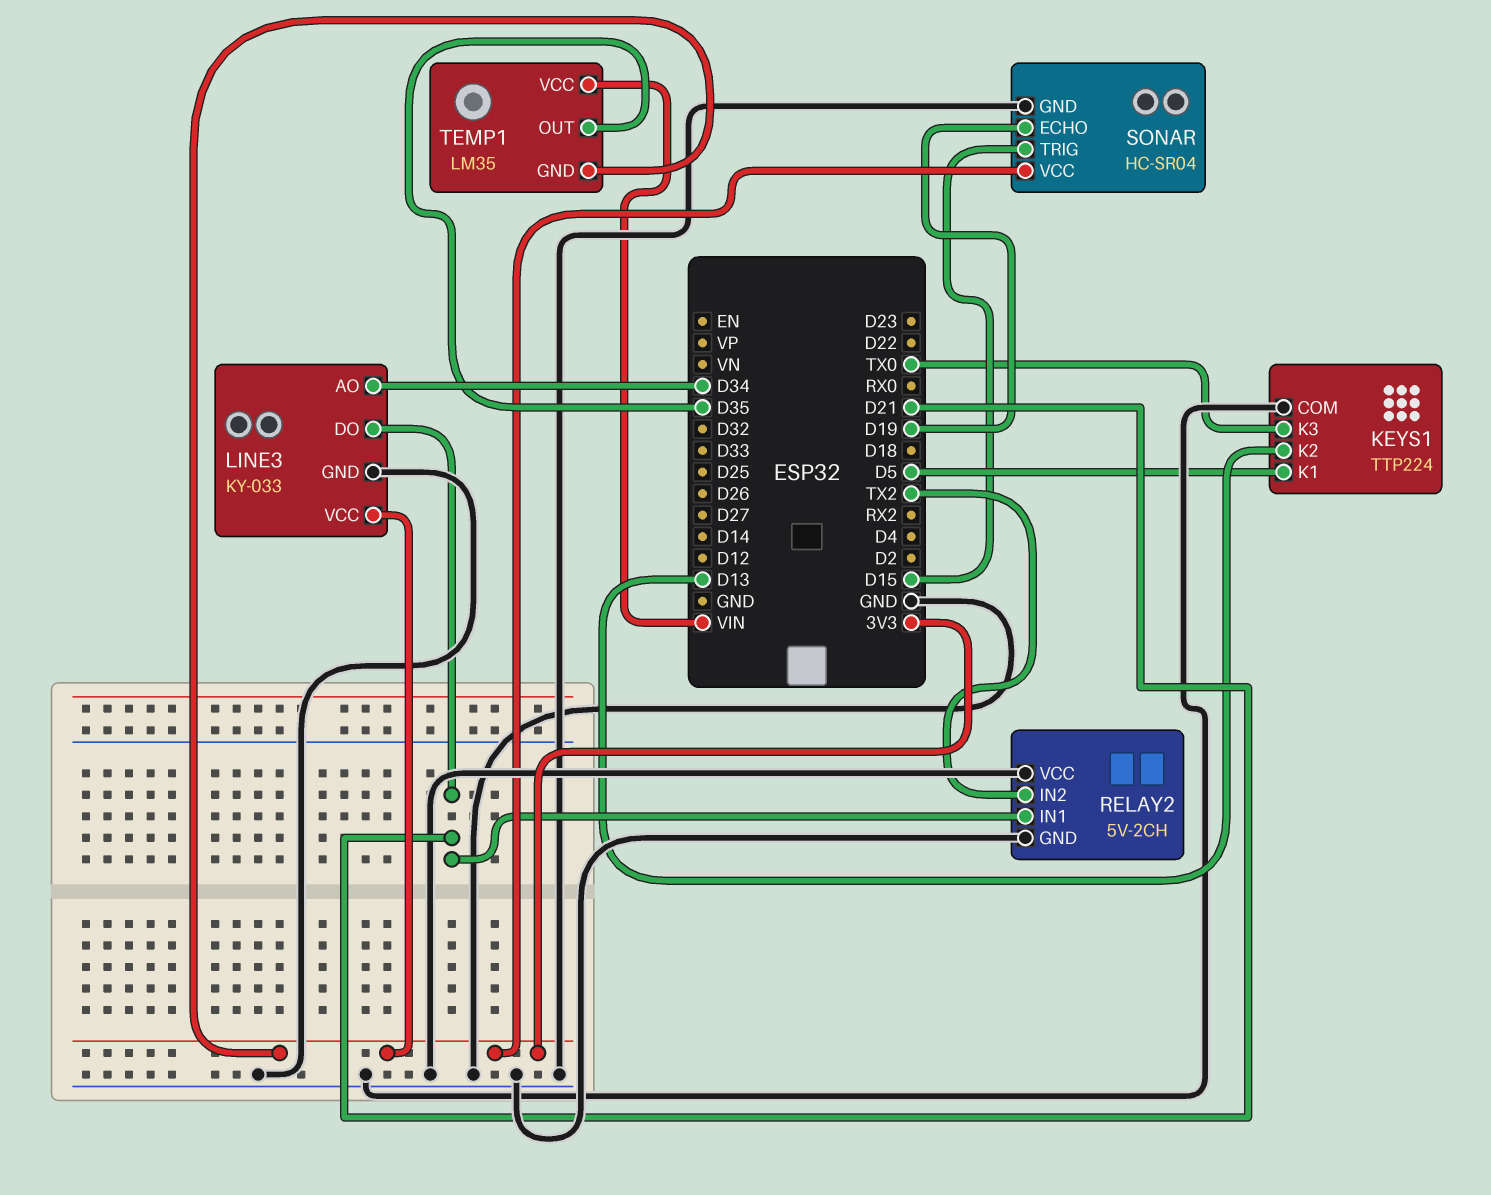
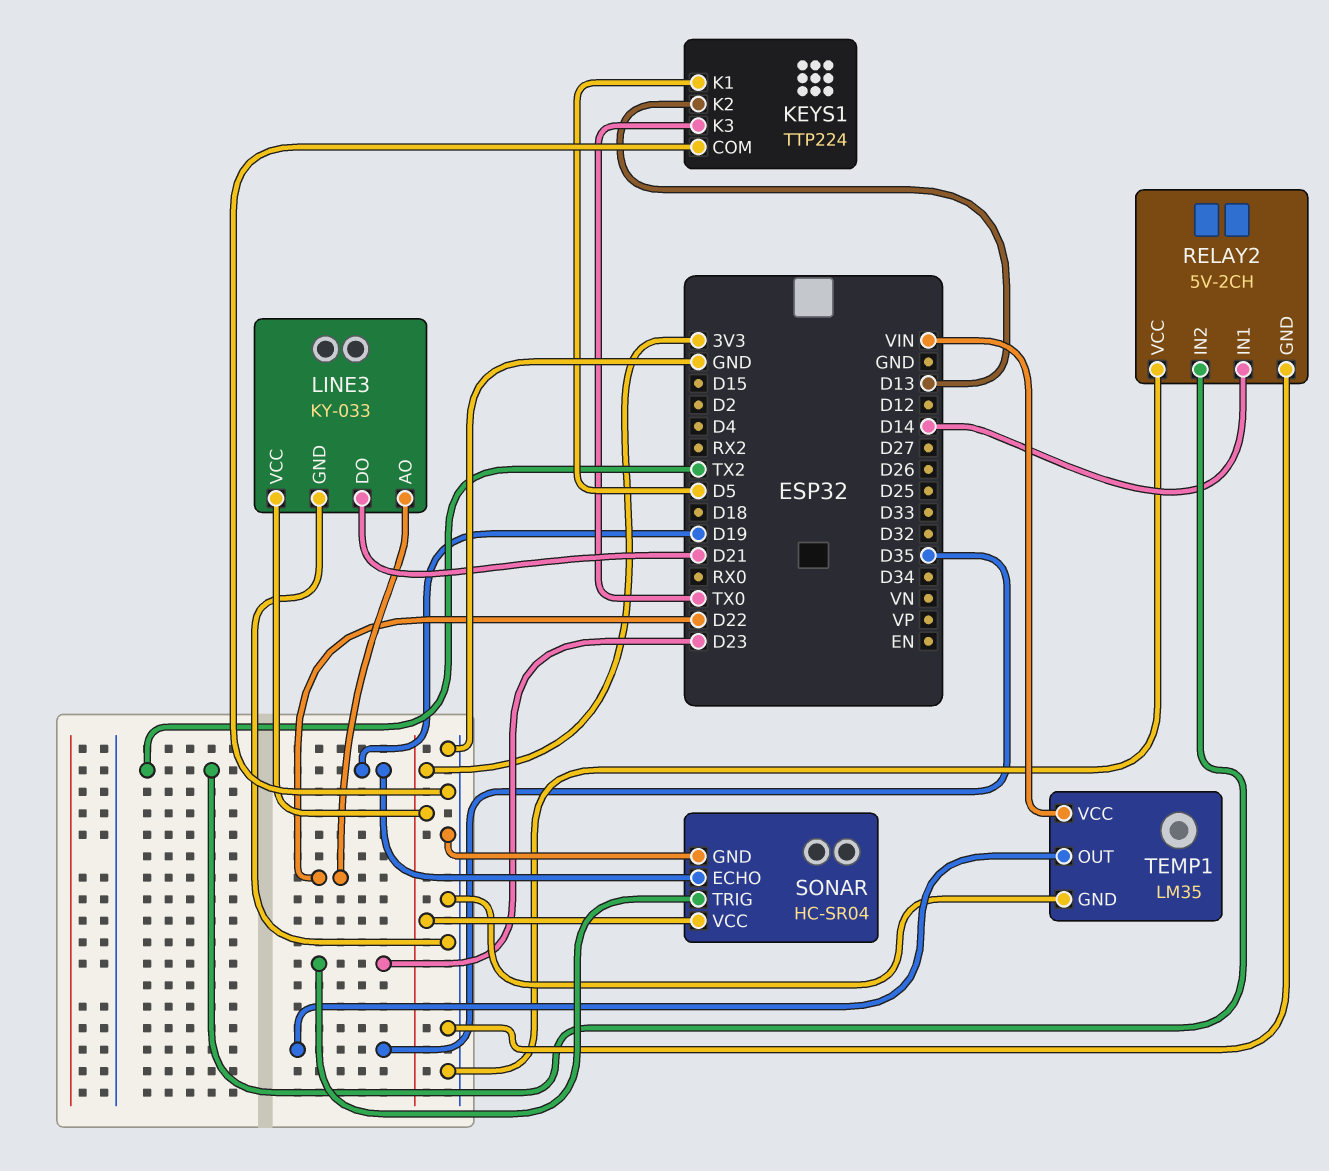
LINE3 pin AO: D34 -> D22
RELAY2 pin IN1: D21 -> D14
SONAR pin TRIG: D15 -> D23
TEMP1 pin GND: 3V3 -> GND

